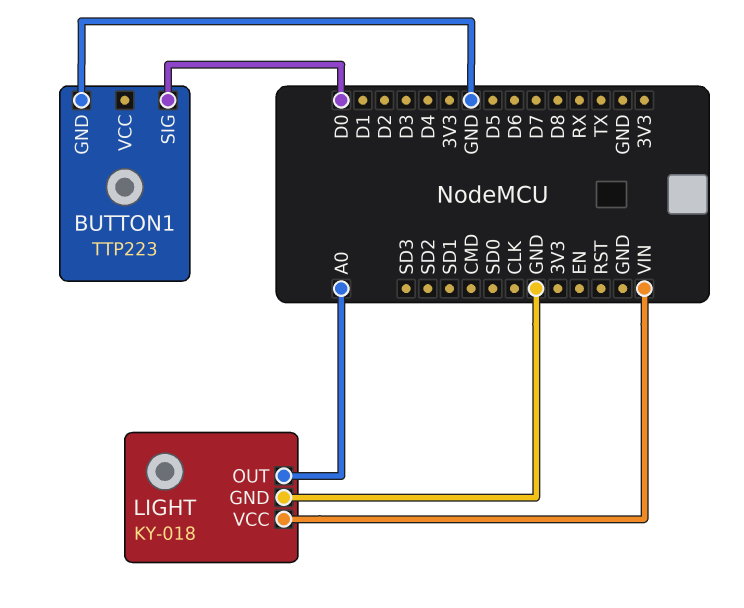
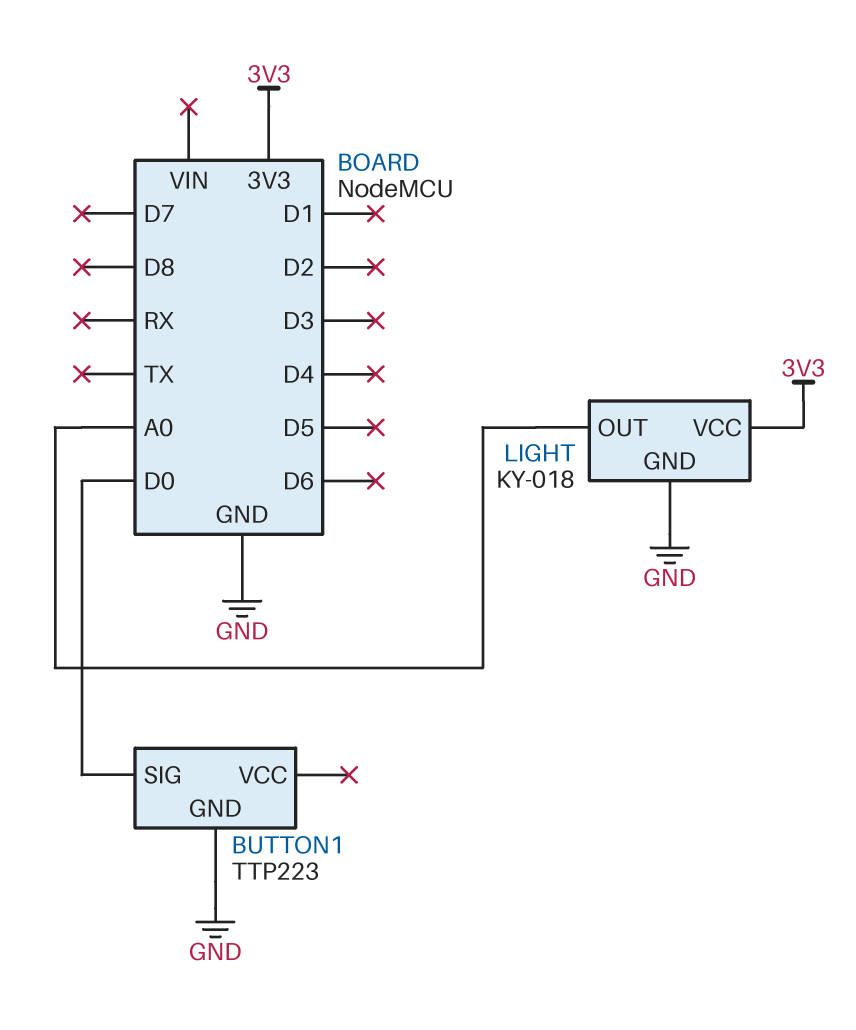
LIGHT pin VCC: VIN -> 3V3

